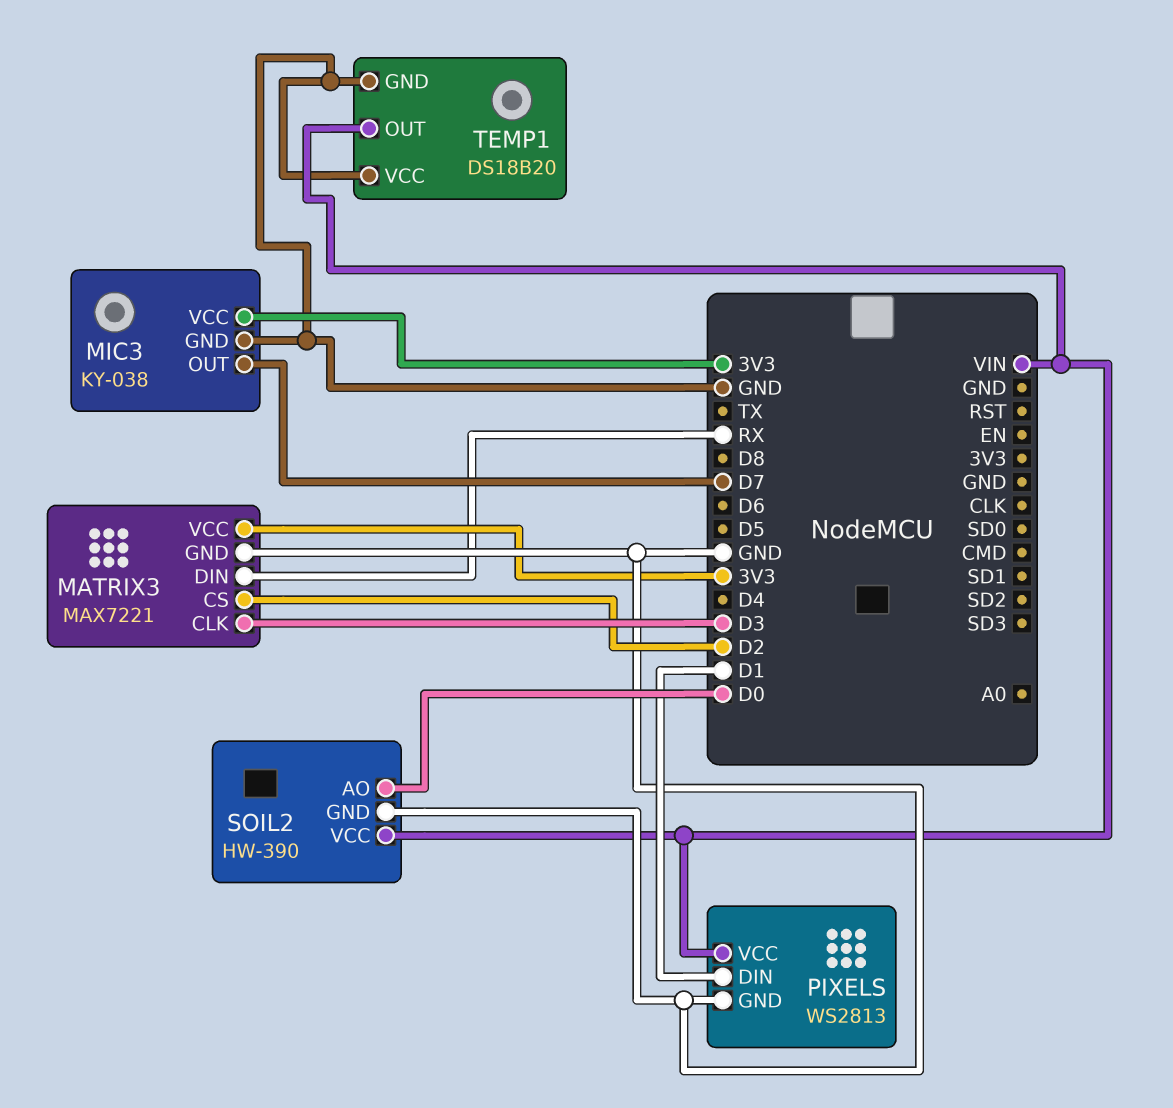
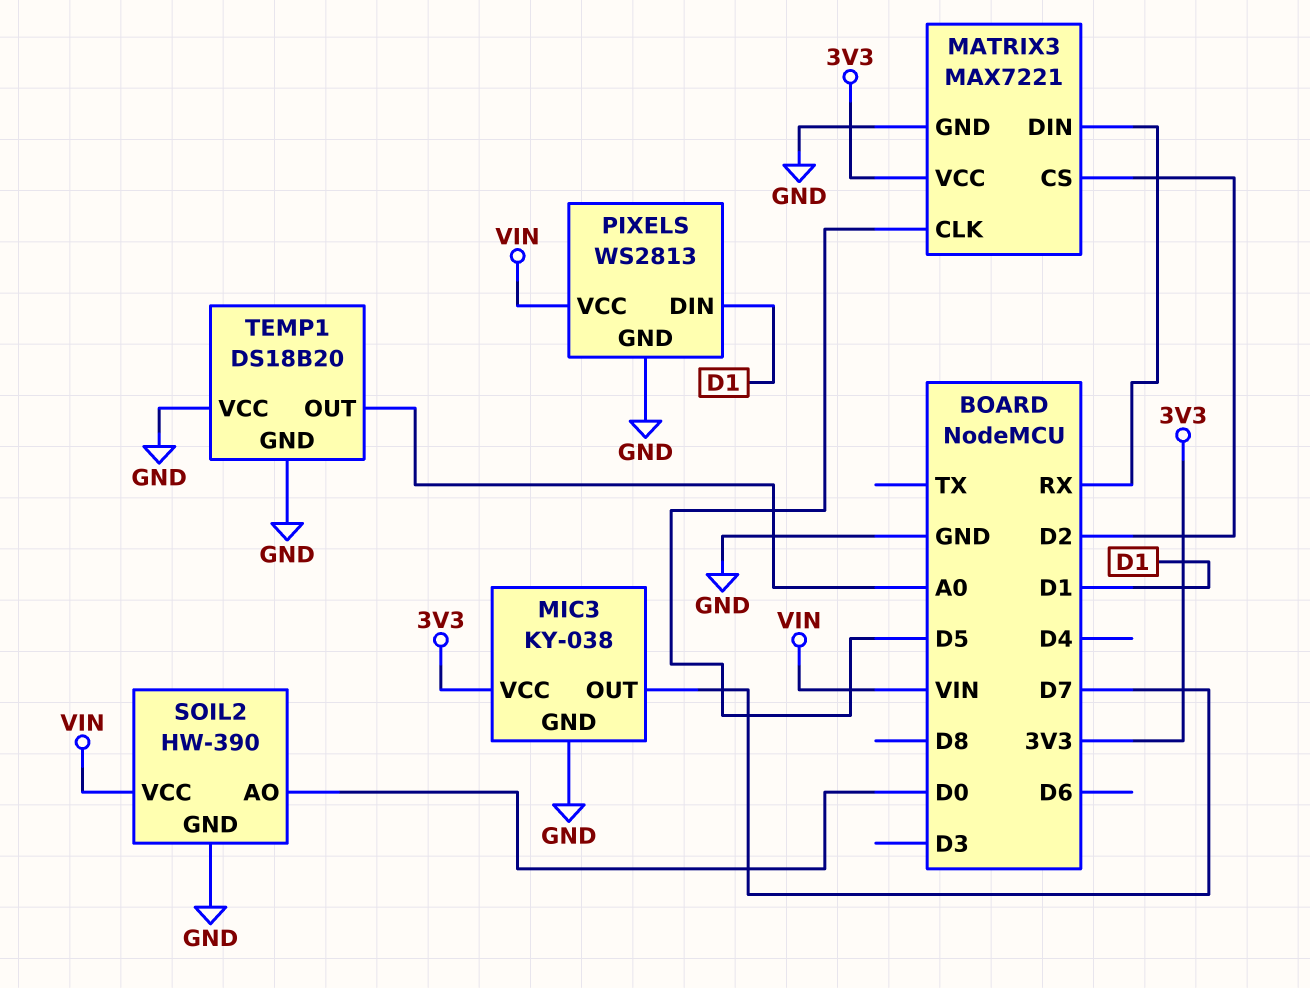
MATRIX3 pin CLK: D3 -> D5
TEMP1 pin OUT: VIN -> A0

